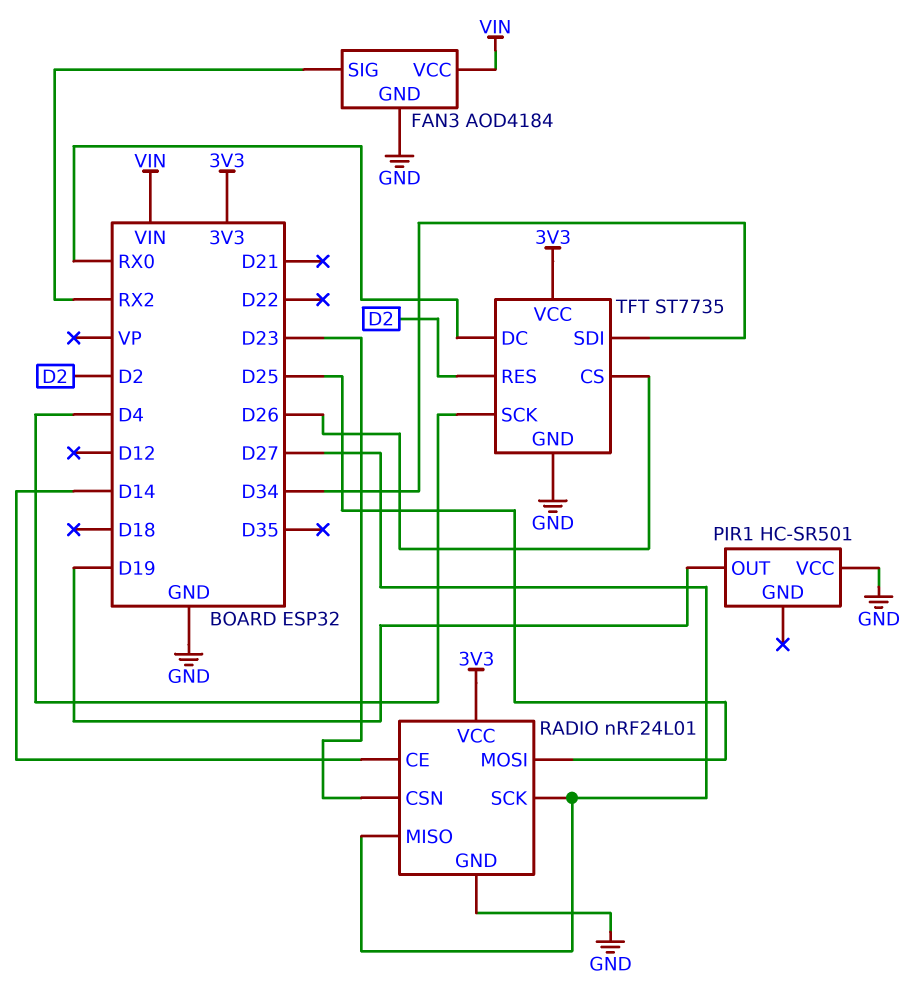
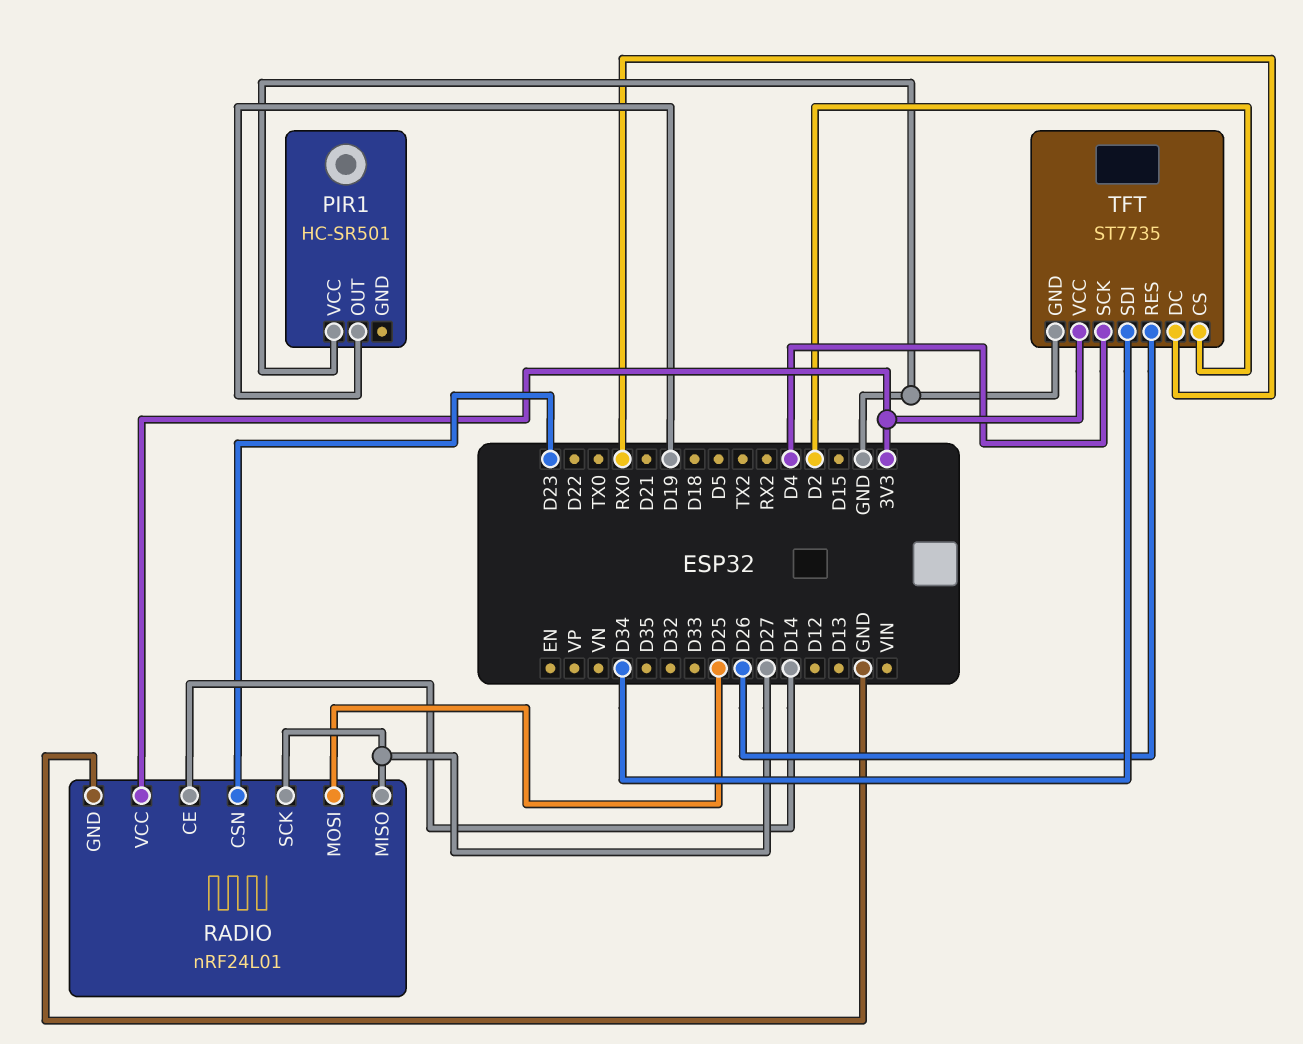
FAN3: AOD4184 -> none
FAN3 pin GND: GND -> none
FAN3 pin SIG: RX2 -> none
FAN3 pin VCC: VIN -> none
TFT pin CS: D26 -> D2
TFT pin RES: D2 -> D26

